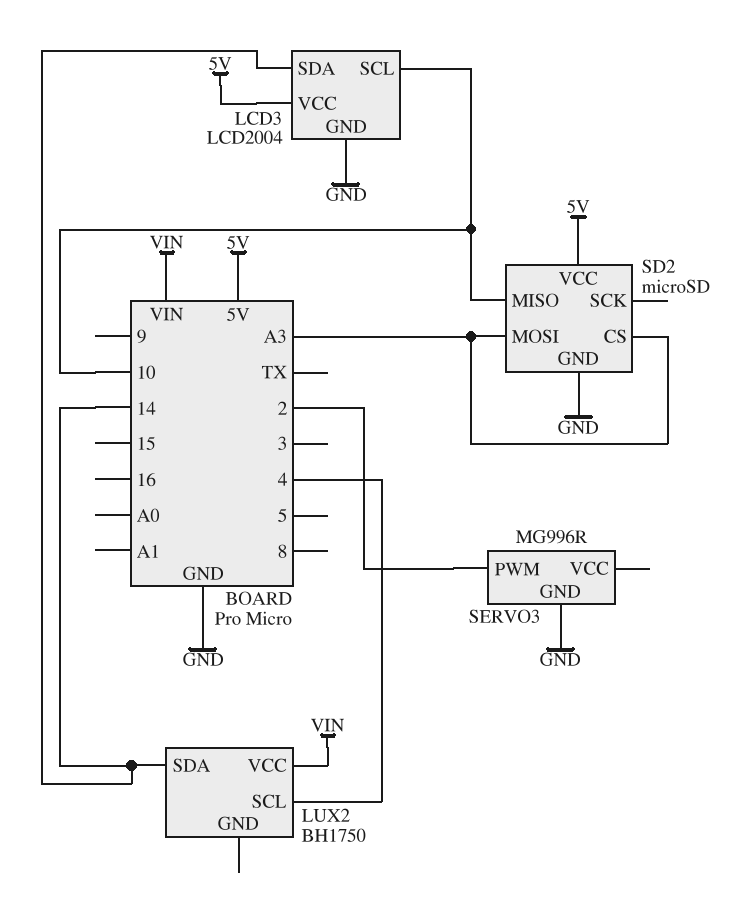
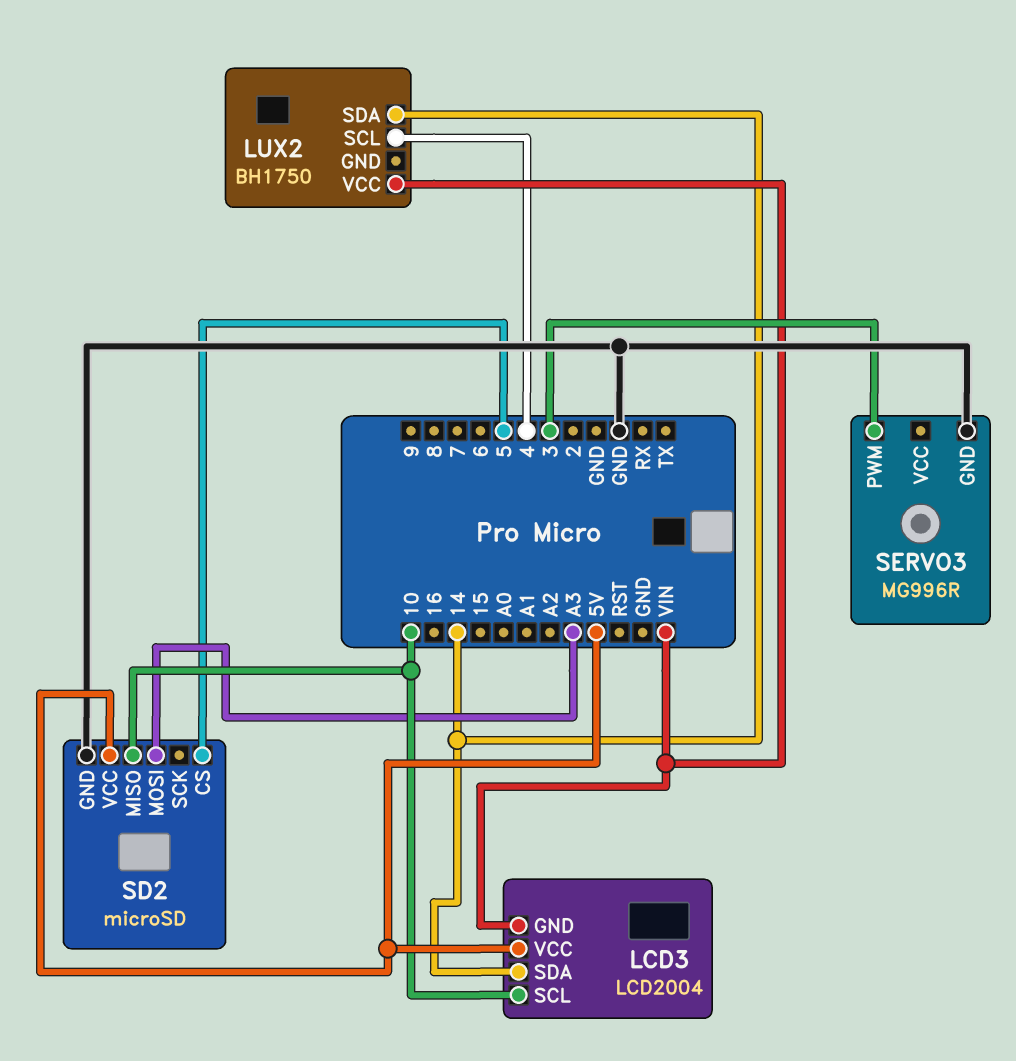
LCD3 pin GND: GND -> VIN
SD2 pin CS: A3 -> 5
SERVO3 pin PWM: 2 -> 3

